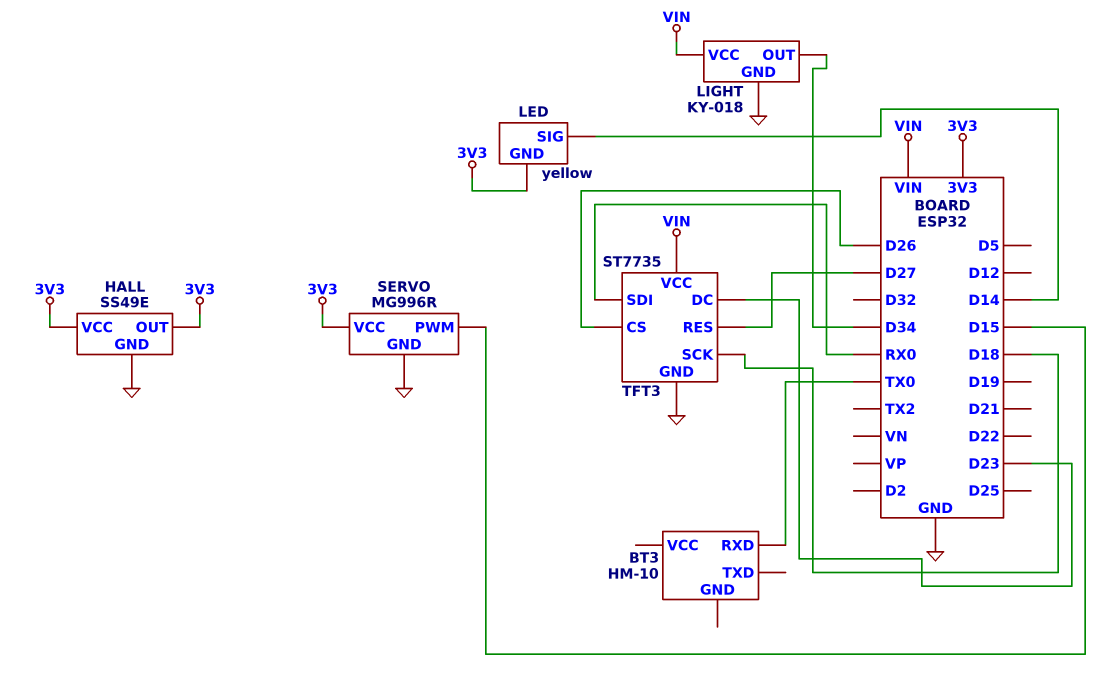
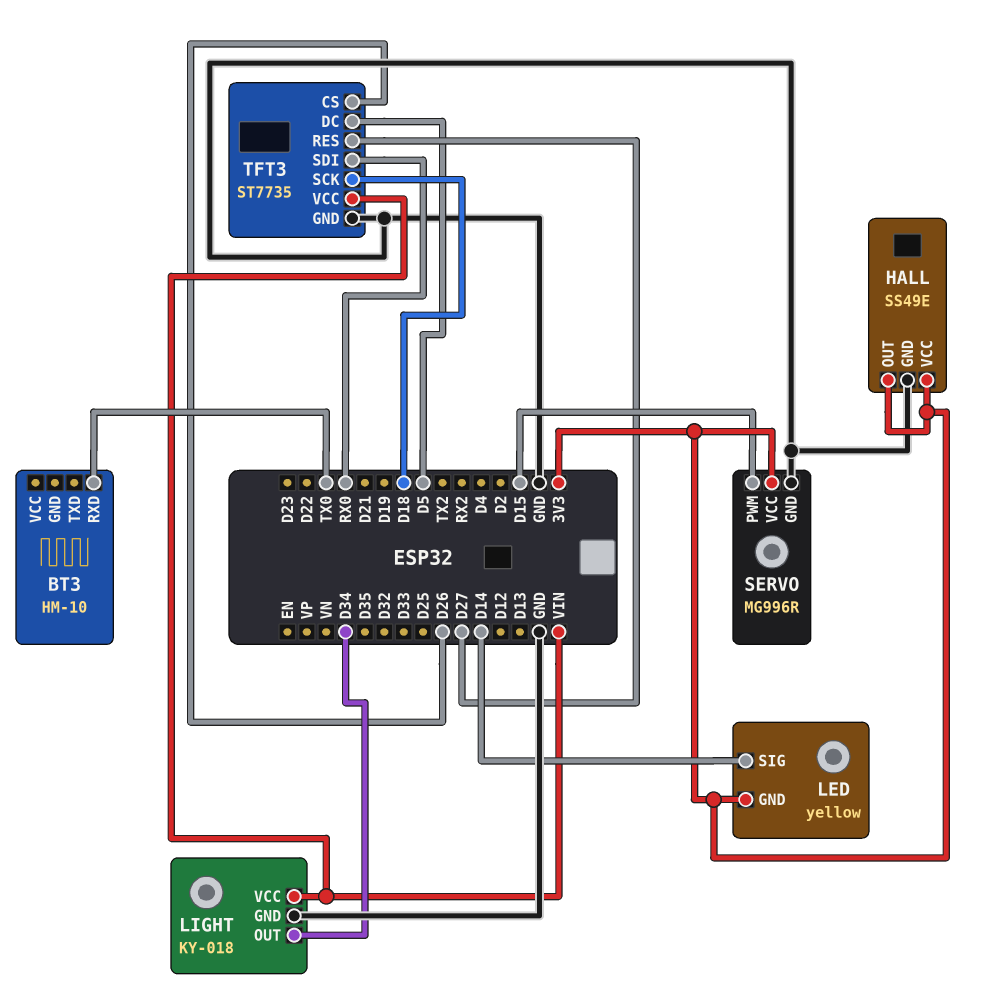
TFT3 pin DC: D23 -> D5

